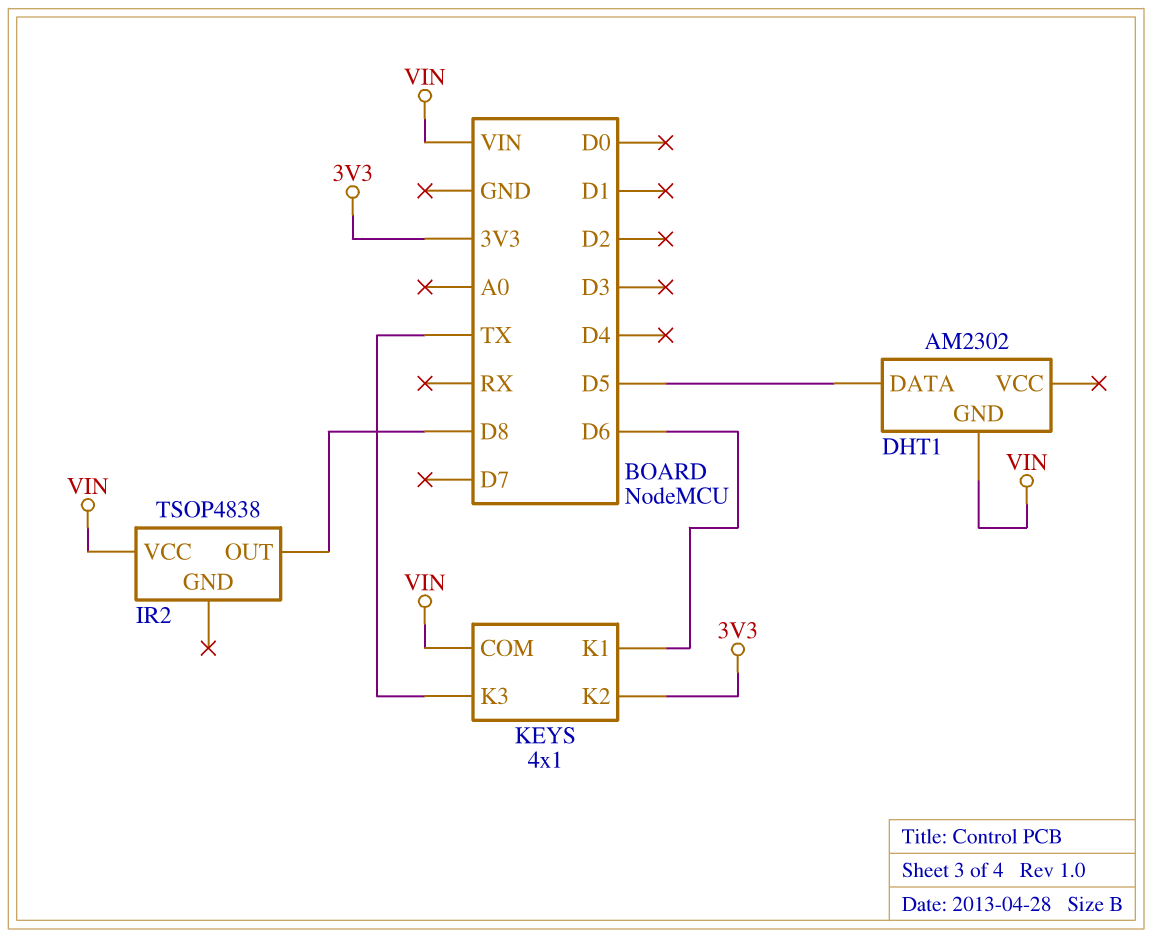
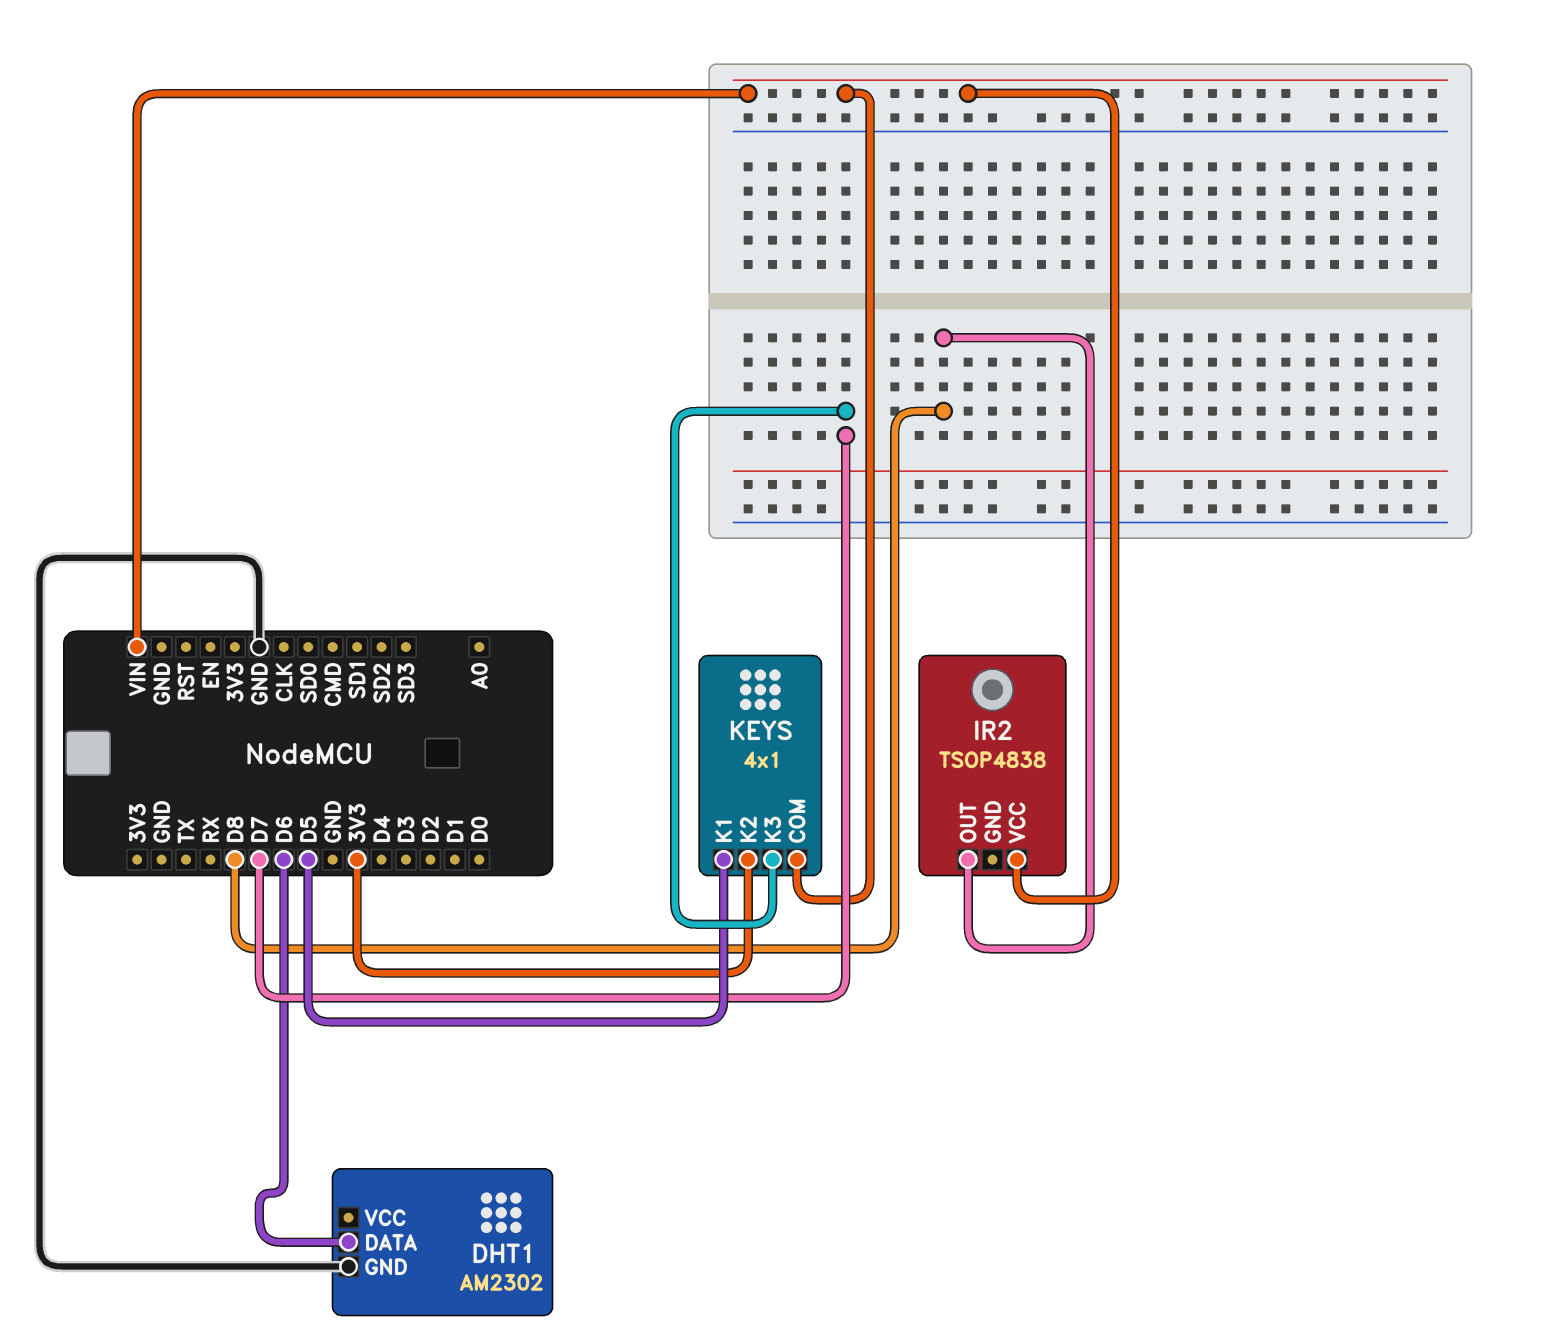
DHT1 pin DATA: D5 -> D6
DHT1 pin GND: VIN -> GND
KEYS pin K1: D6 -> D5
KEYS pin K3: TX -> D7

